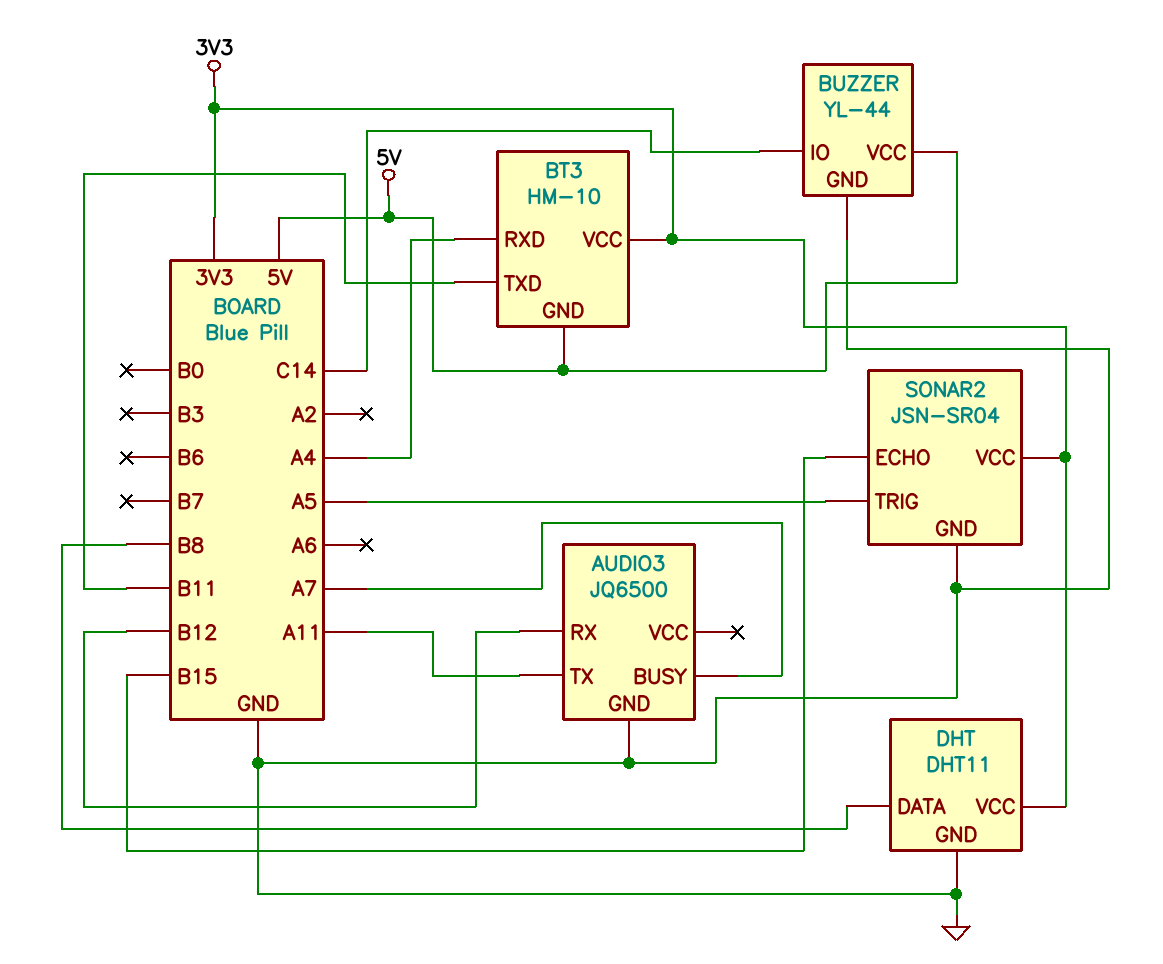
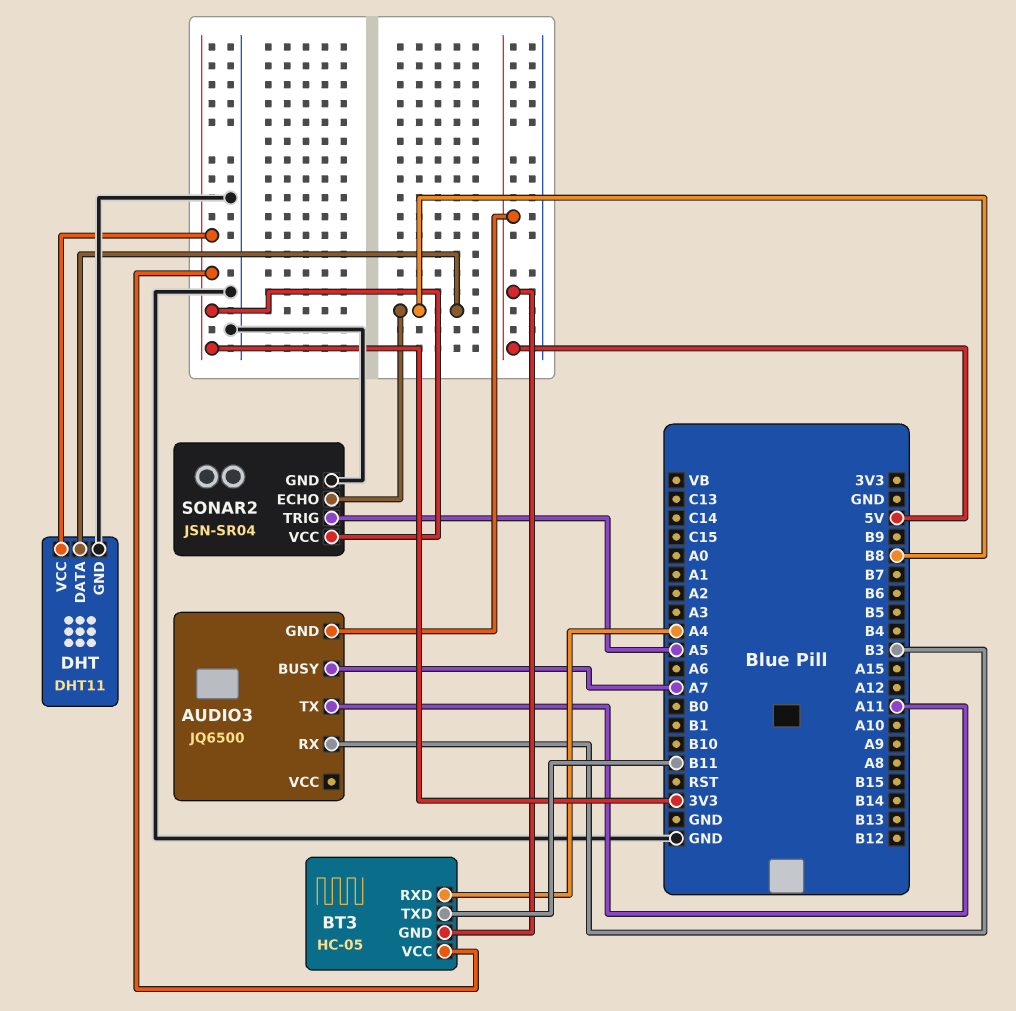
AUDIO3 pin GND: GND -> 5V
AUDIO3 pin RX: B12 -> B3
BT3: HM-10 -> HC-05
BUZZER: YL-44 -> none
BUZZER pin GND: GND -> none
BUZZER pin IO: C14 -> none
BUZZER pin VCC: 5V -> none
SONAR2 pin ECHO: B15 -> B8

